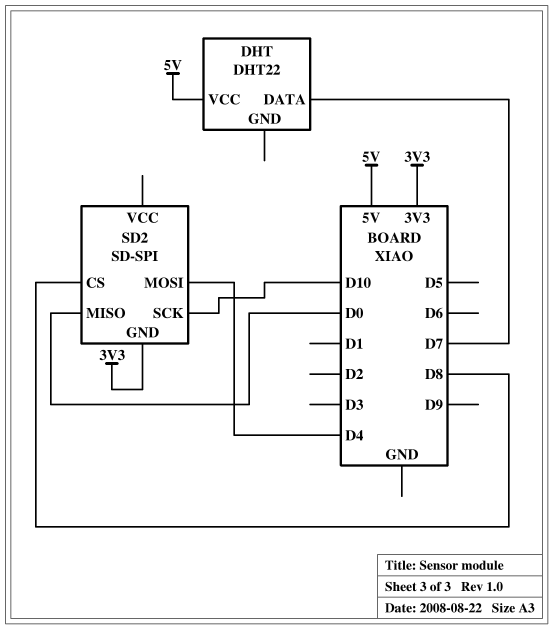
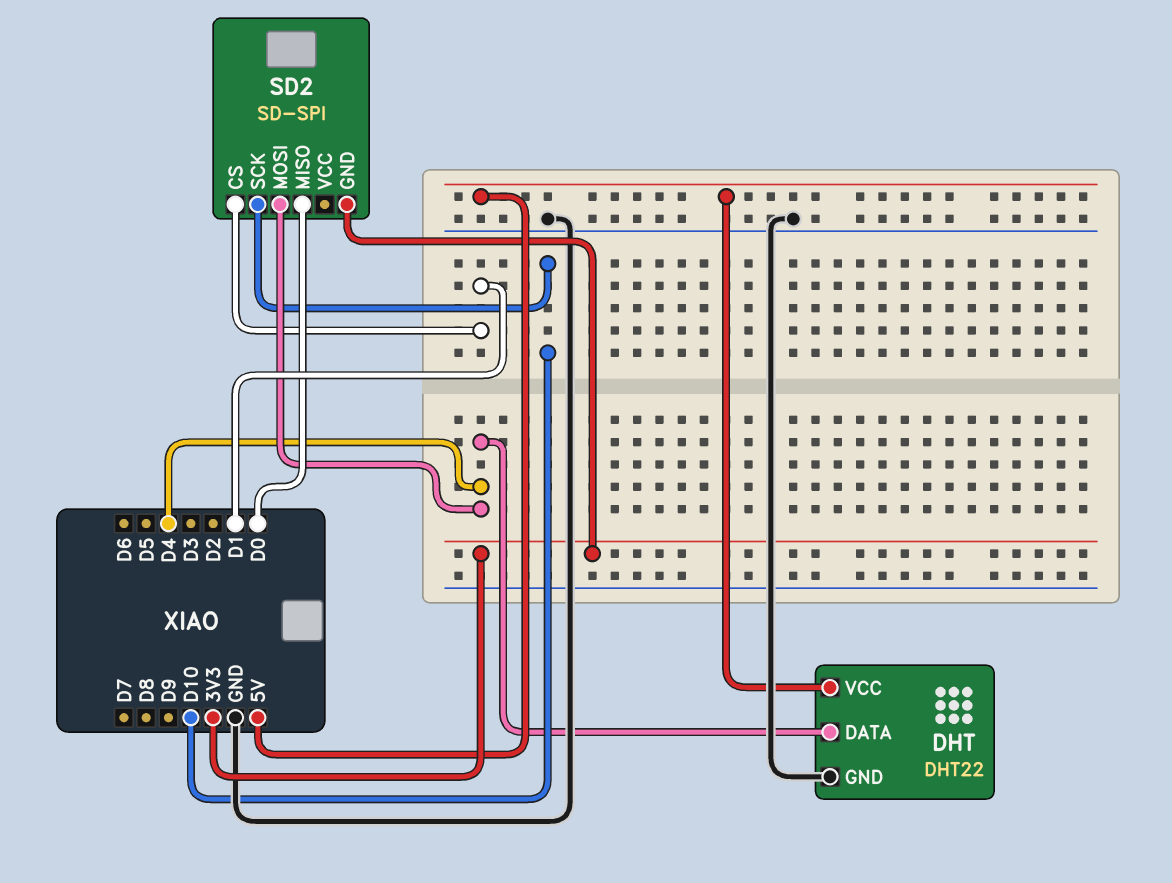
DHT pin DATA: D7 -> D4
DHT pin GND: none -> GND
SD2 pin CS: D8 -> D1

